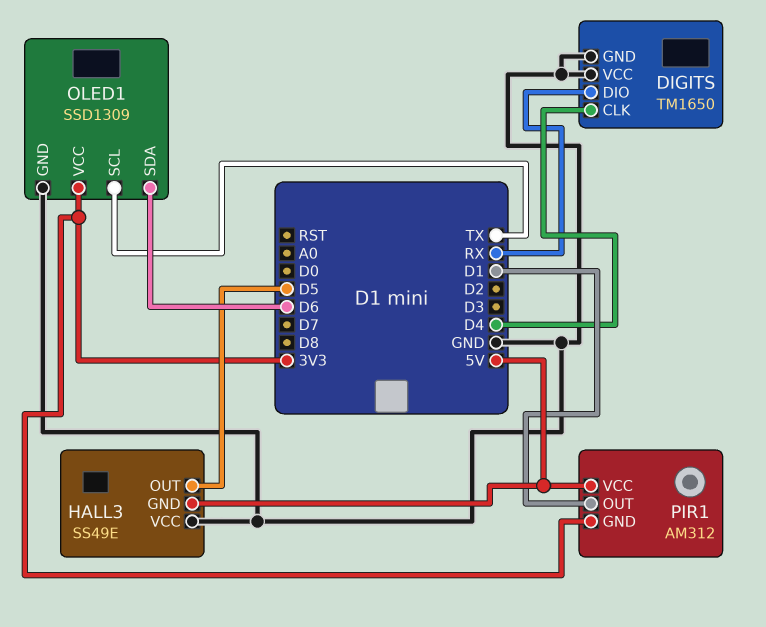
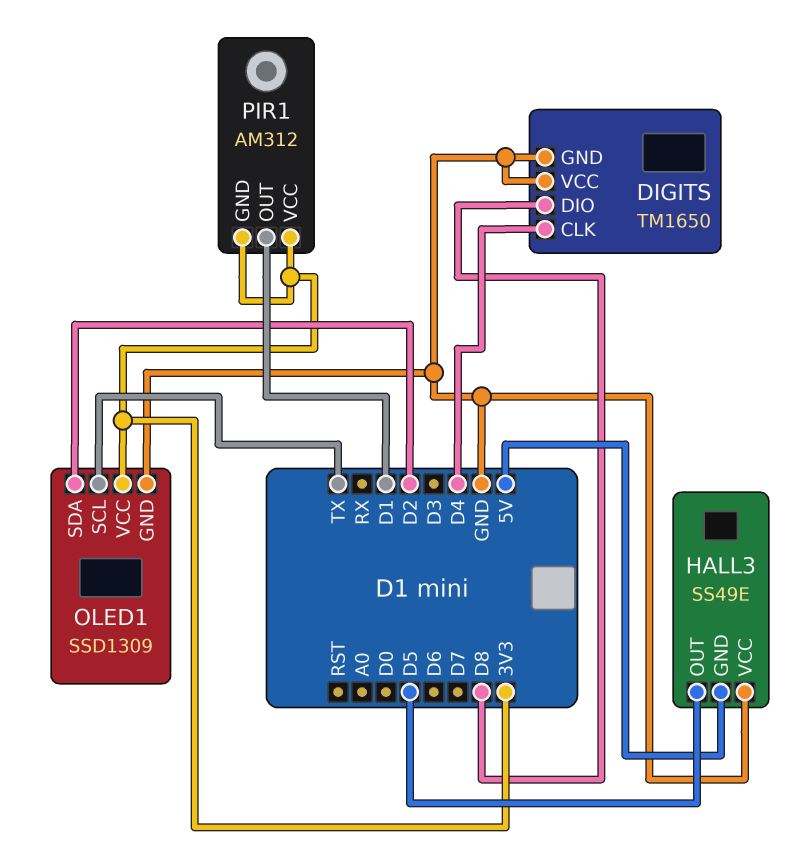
DIGITS pin DIO: RX -> D8
OLED1 pin SDA: D6 -> D2
PIR1 pin VCC: 5V -> 3V3

